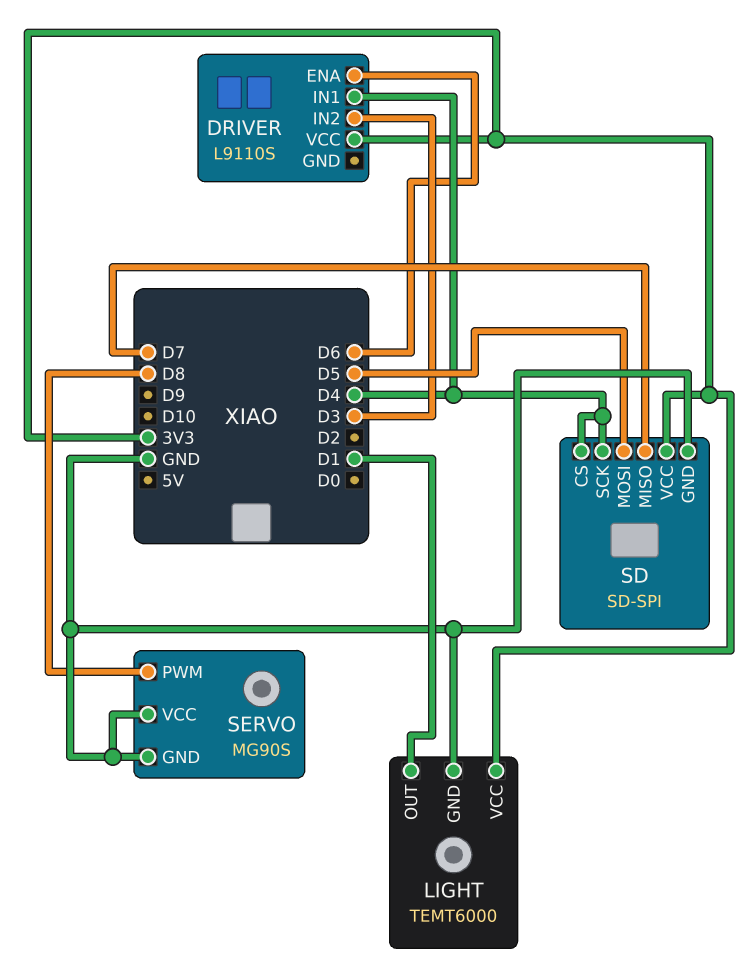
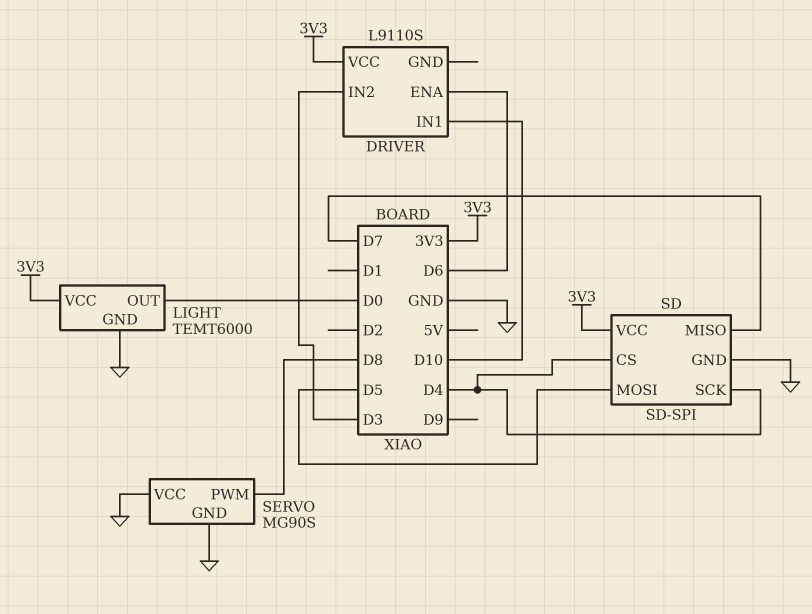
DRIVER pin IN1: D4 -> D10
LIGHT pin OUT: D1 -> D0

